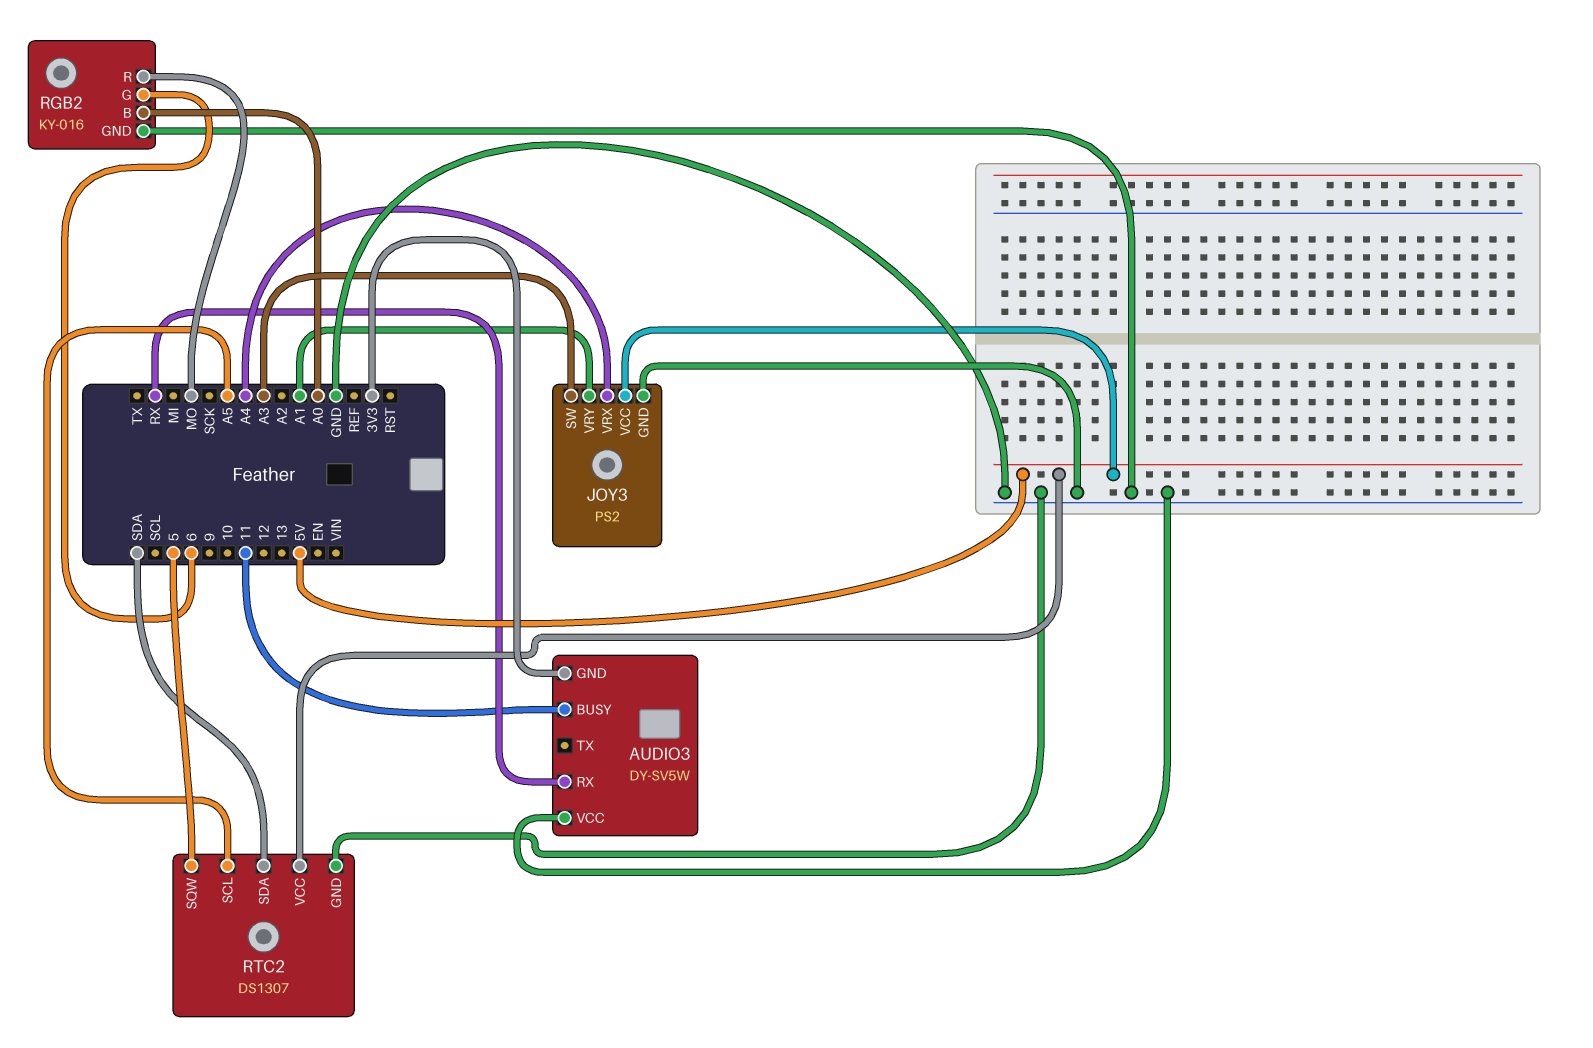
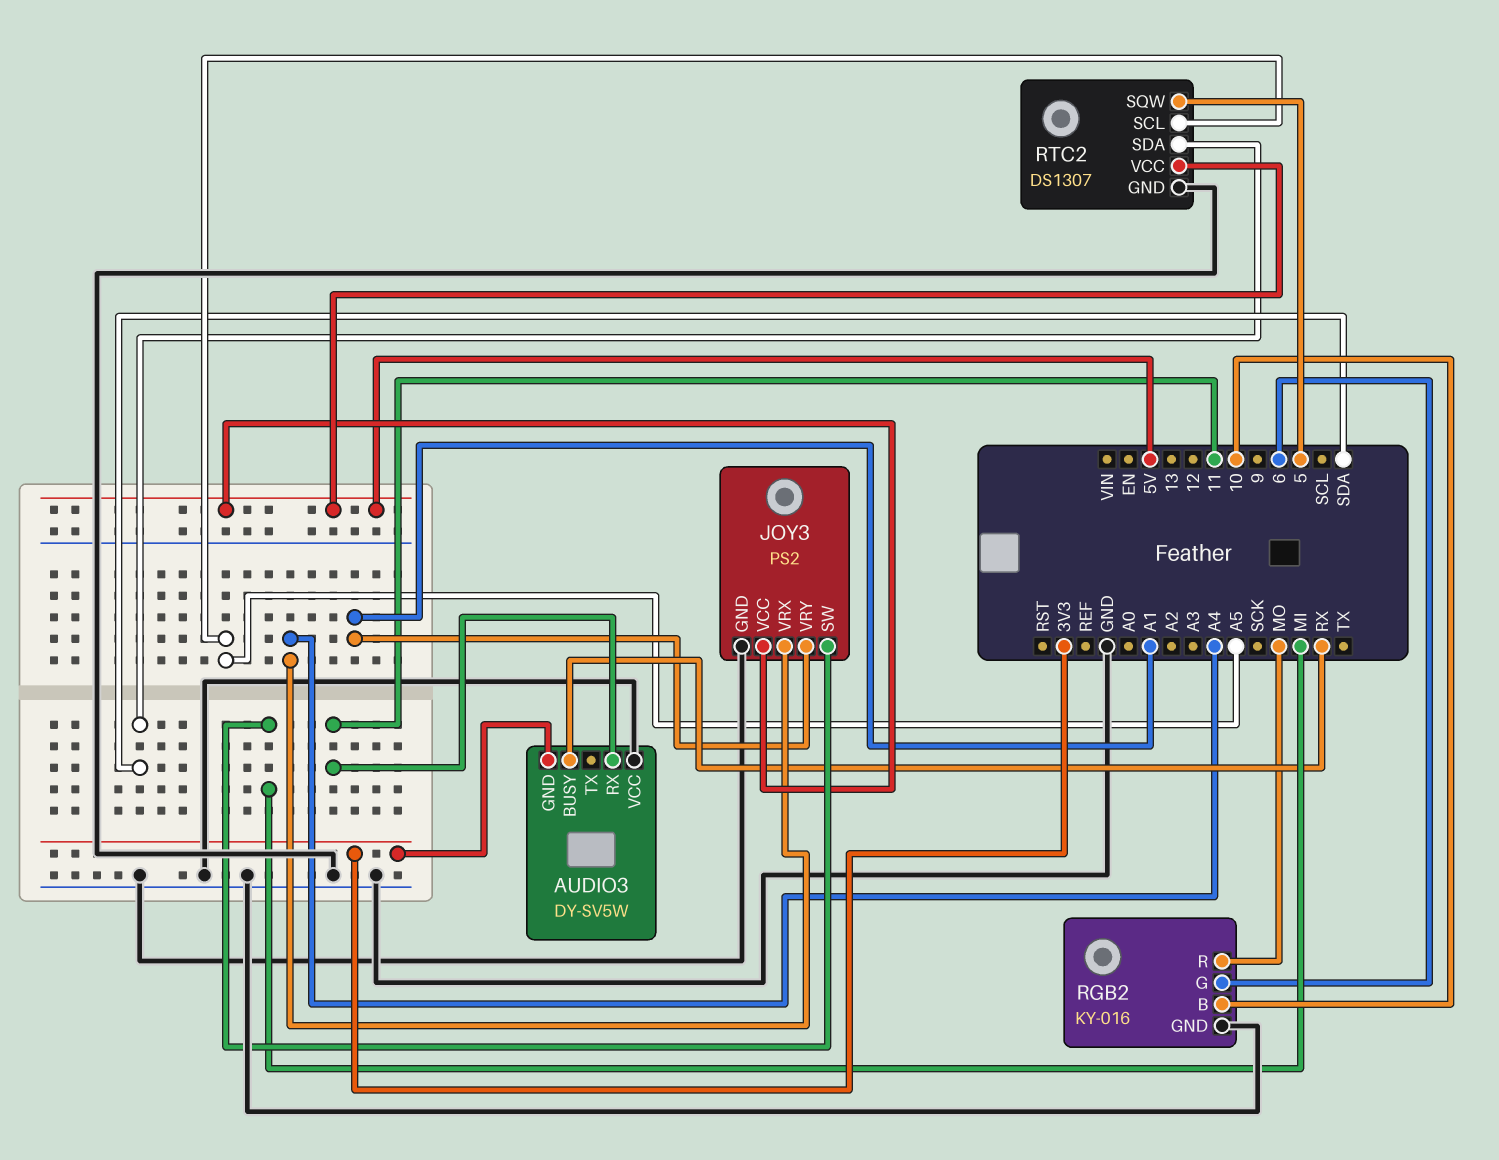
AUDIO3 pin BUSY: 11 -> RX
AUDIO3 pin RX: RX -> 11
JOY3 pin SW: A3 -> MI
RGB2 pin B: A0 -> 10

